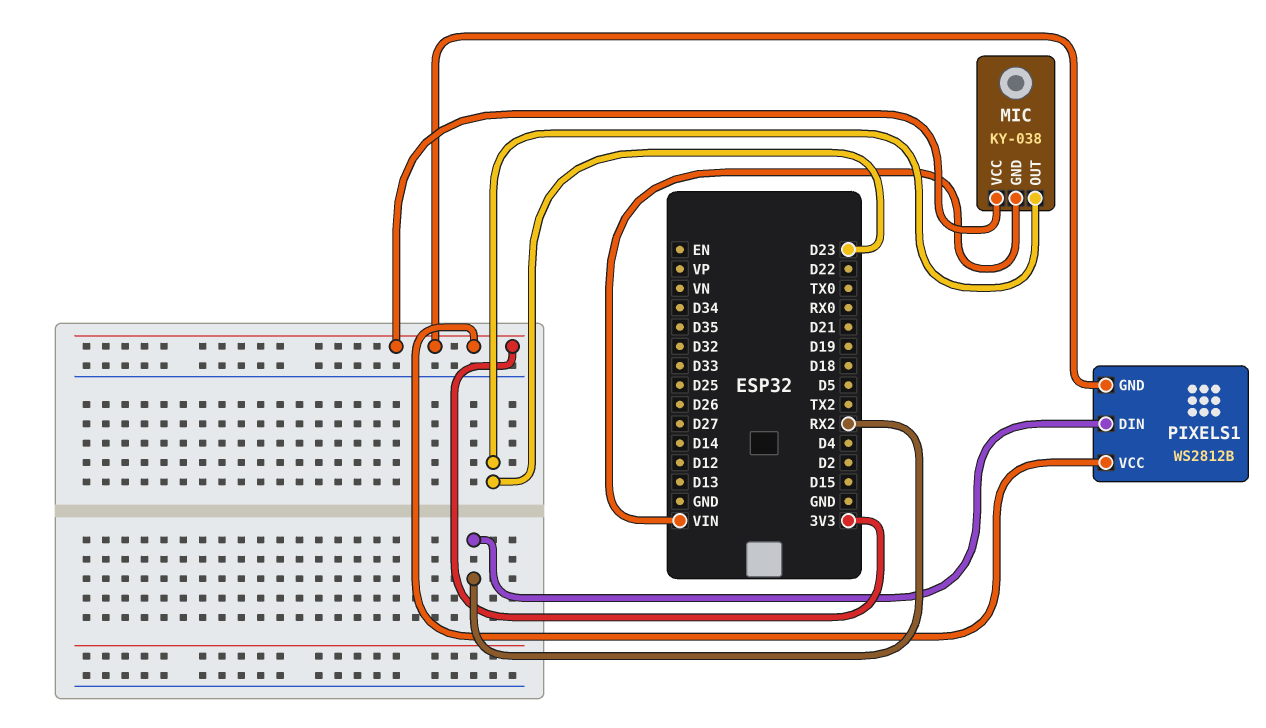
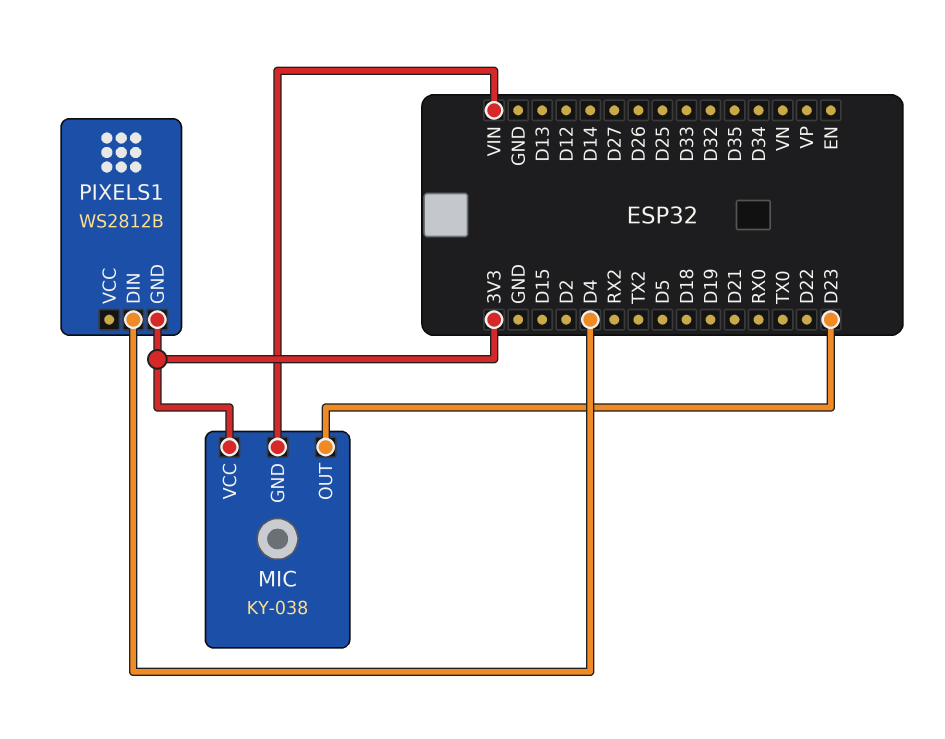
PIXELS1 pin DIN: RX2 -> D4
PIXELS1 pin VCC: 3V3 -> none

